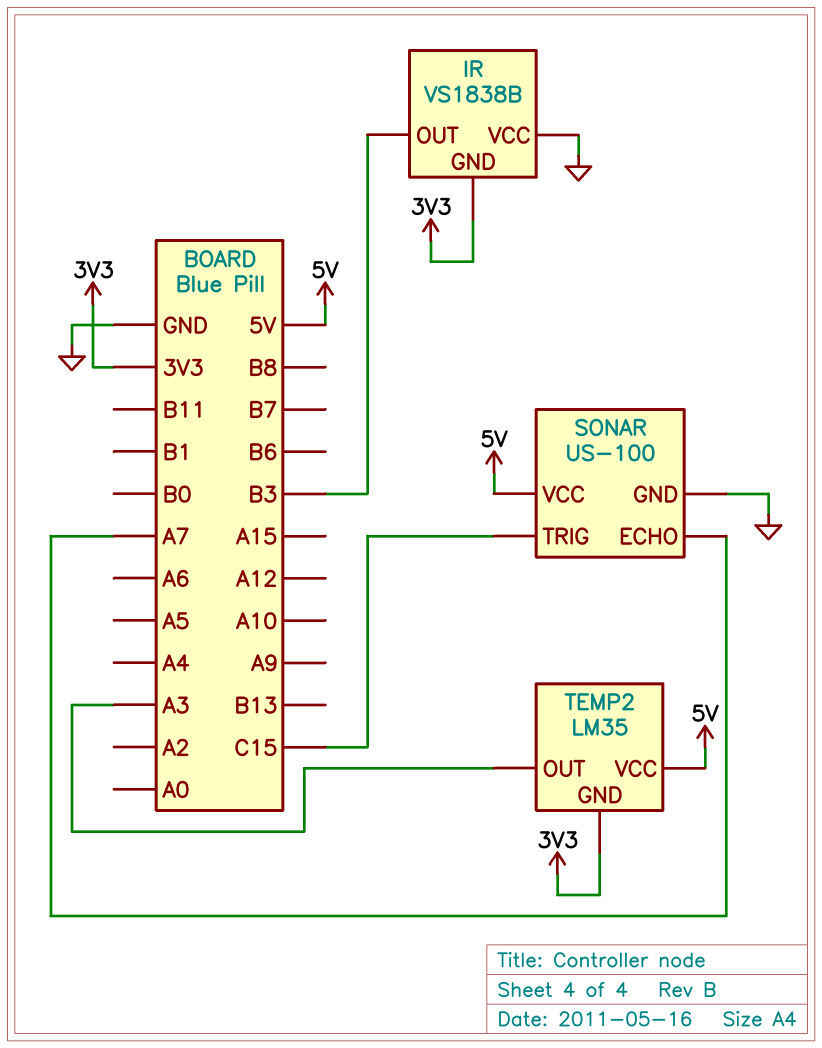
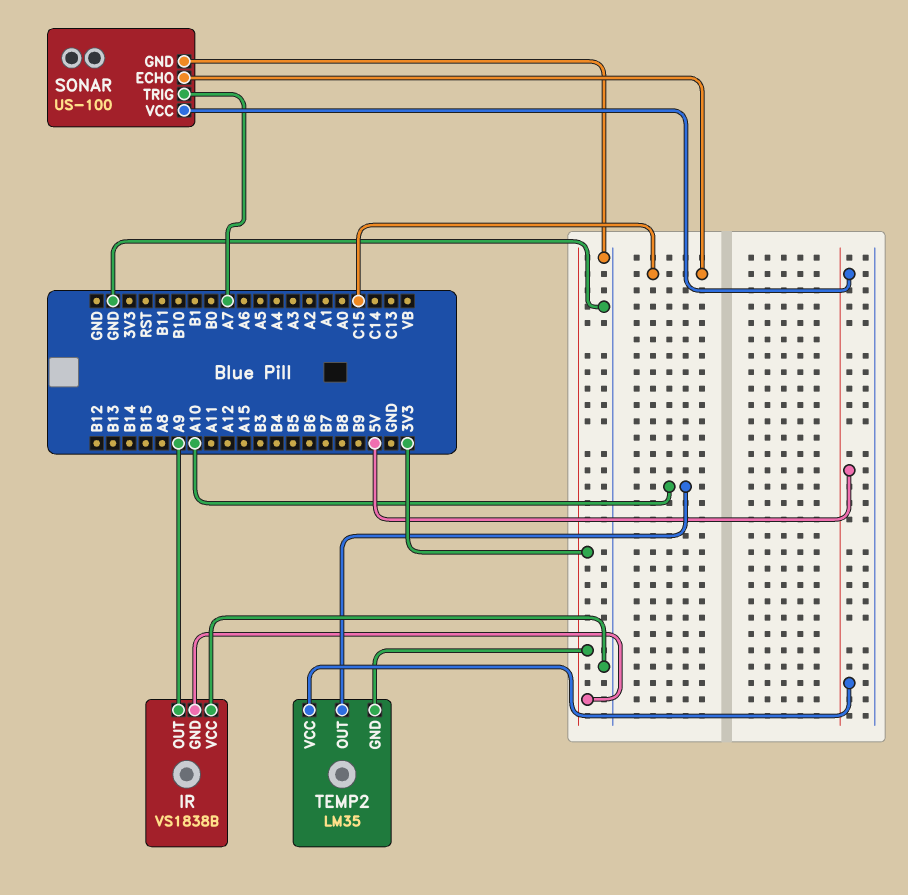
IR pin OUT: B3 -> A9
SONAR pin ECHO: A7 -> C15
SONAR pin TRIG: C15 -> A7
TEMP2 pin OUT: A3 -> A10

